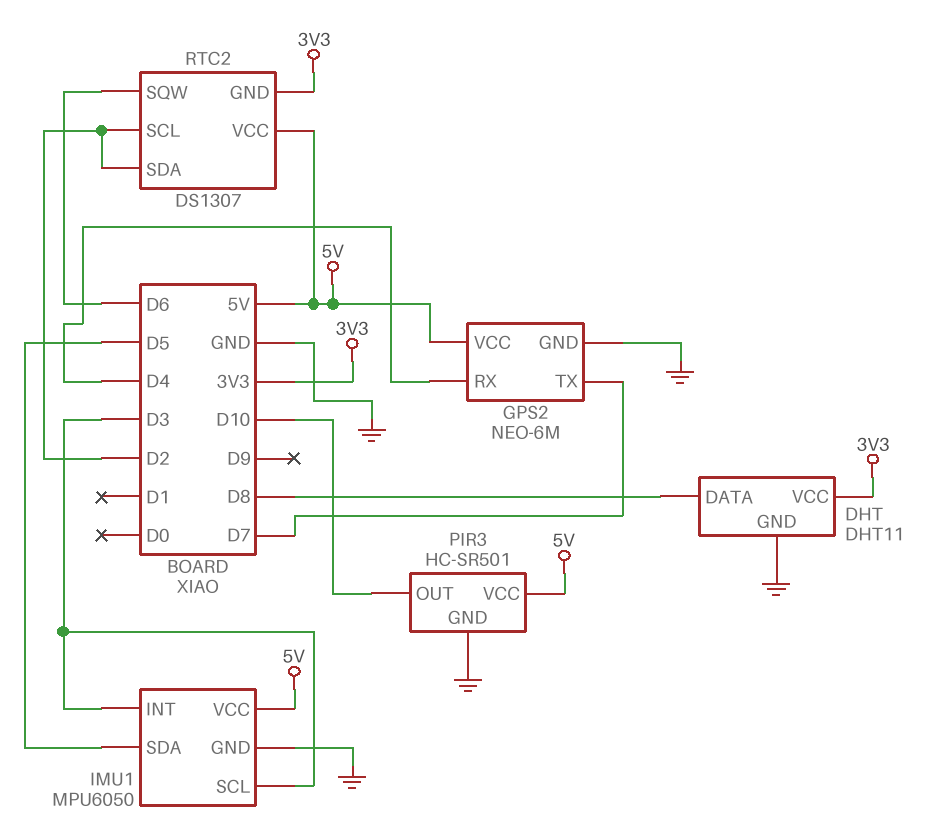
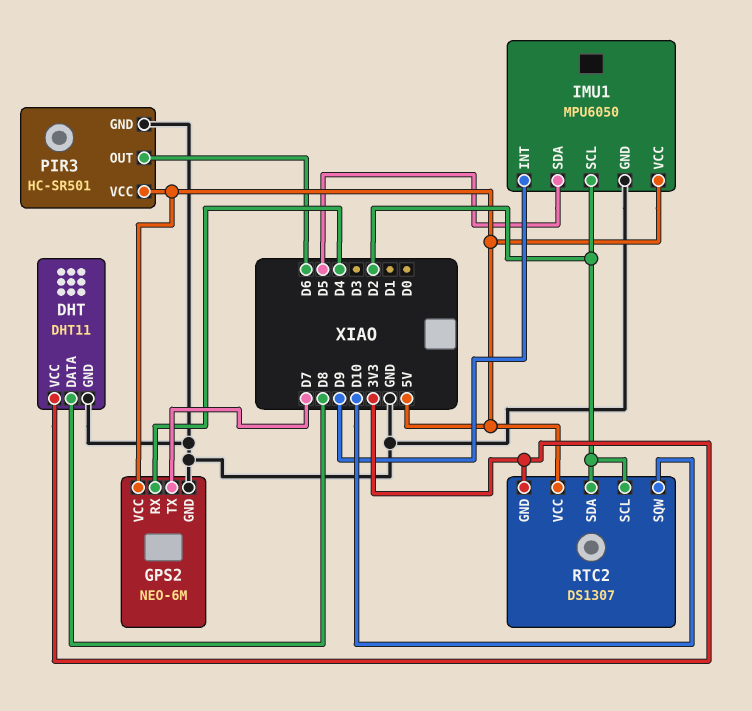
IMU1 pin INT: D3 -> D9
IMU1 pin SCL: D3 -> D2
PIR3 pin OUT: D10 -> D6
RTC2 pin SQW: D6 -> D10

